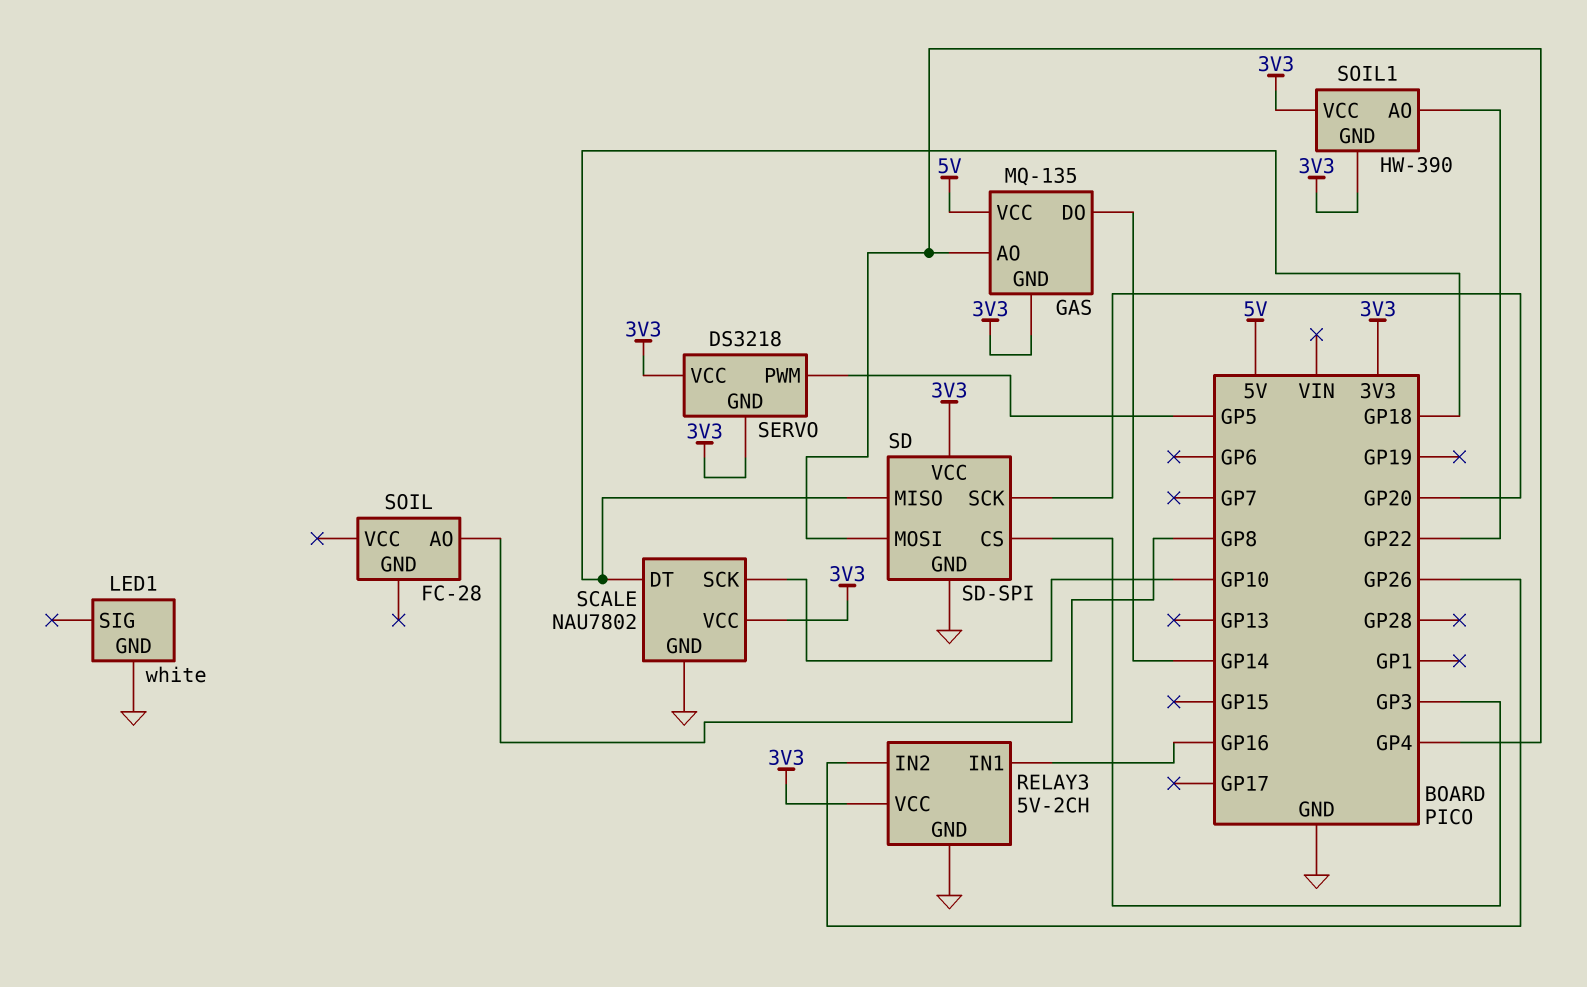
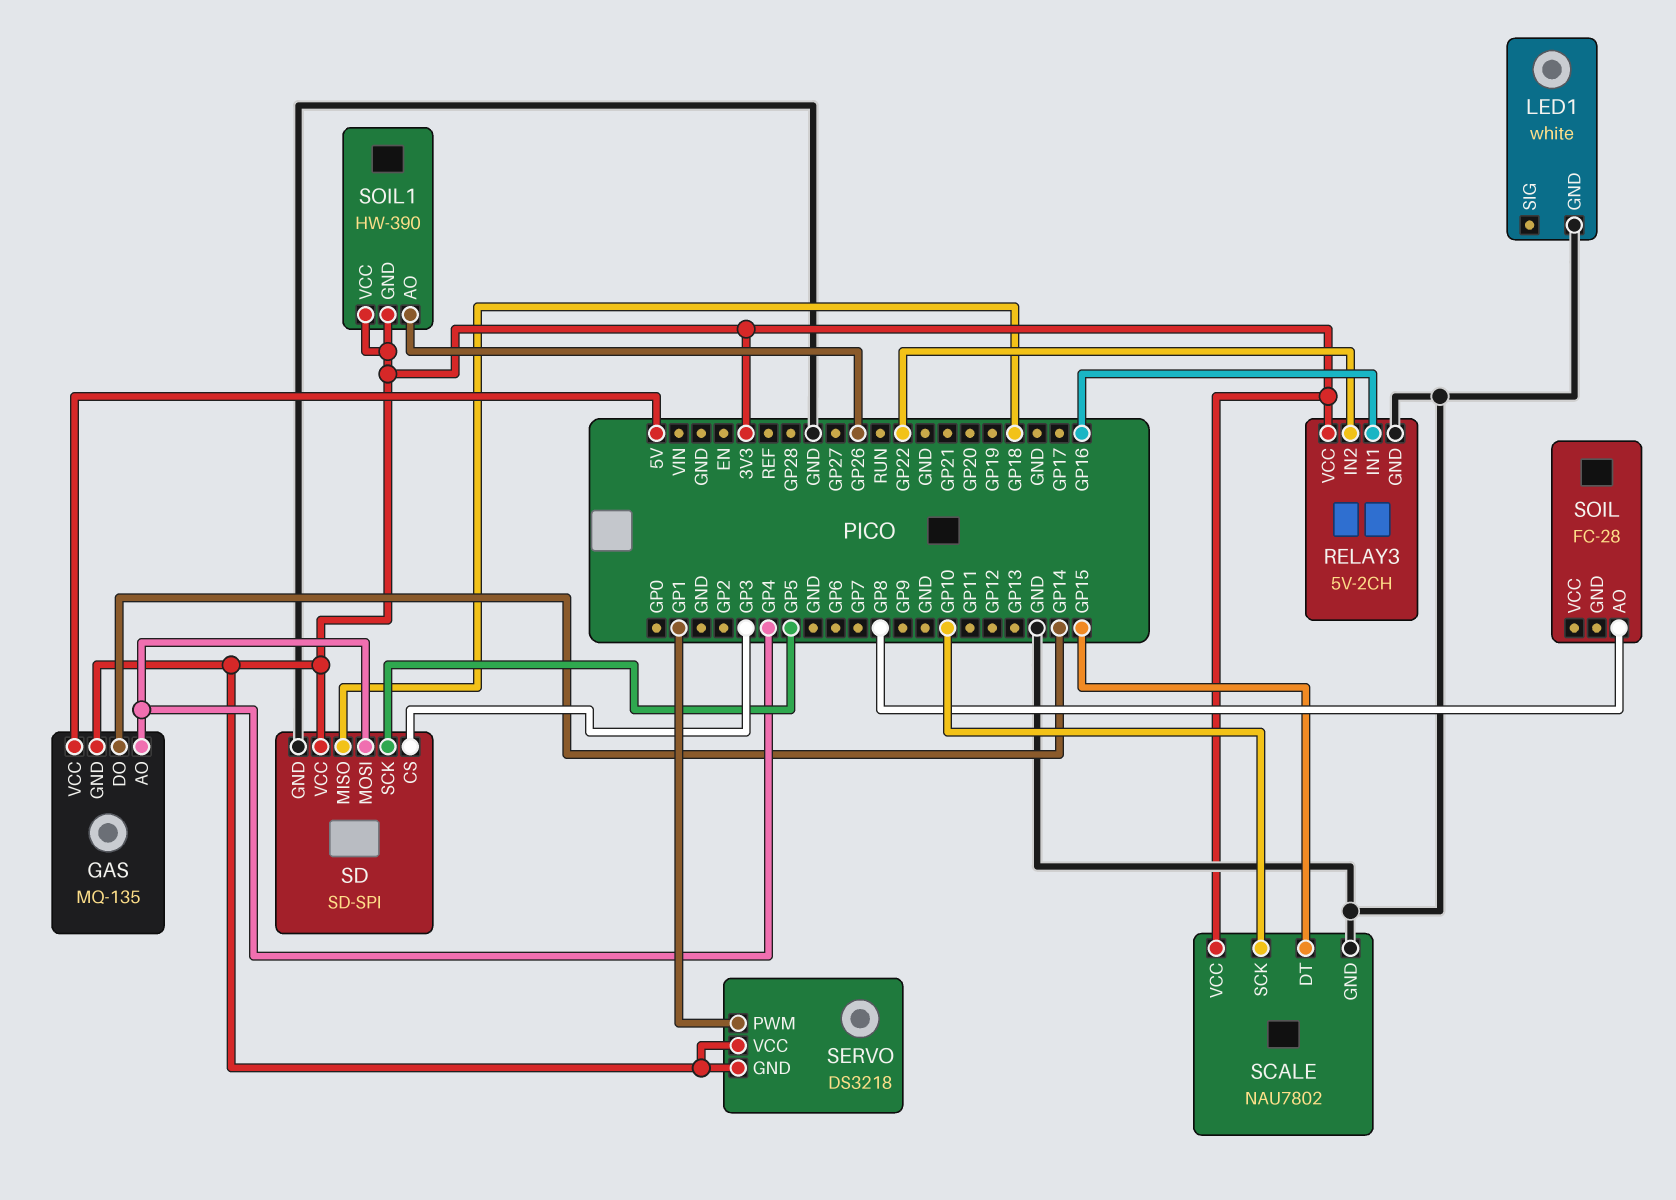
RELAY3 pin IN2: GP26 -> GP22
SCALE pin DT: GP18 -> GP15
SD pin SCK: GP20 -> GP5
SERVO pin PWM: GP5 -> GP1
SOIL1 pin AO: GP22 -> GP26

